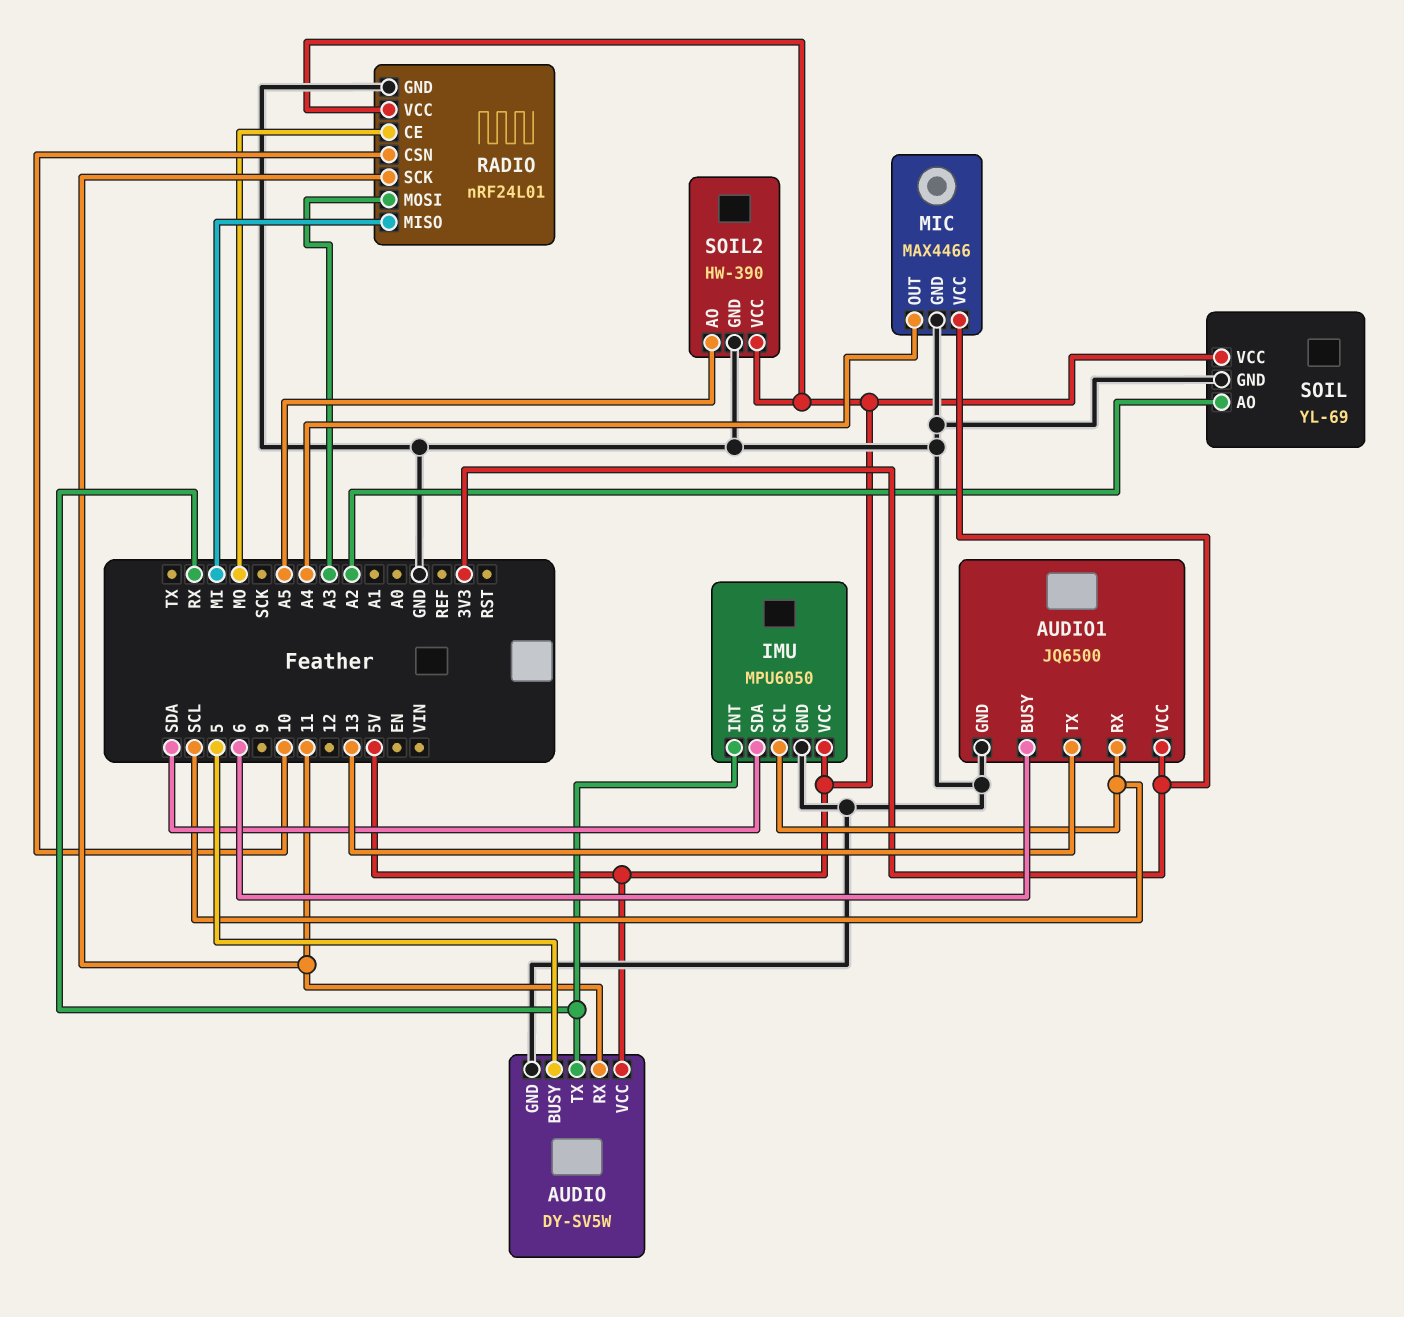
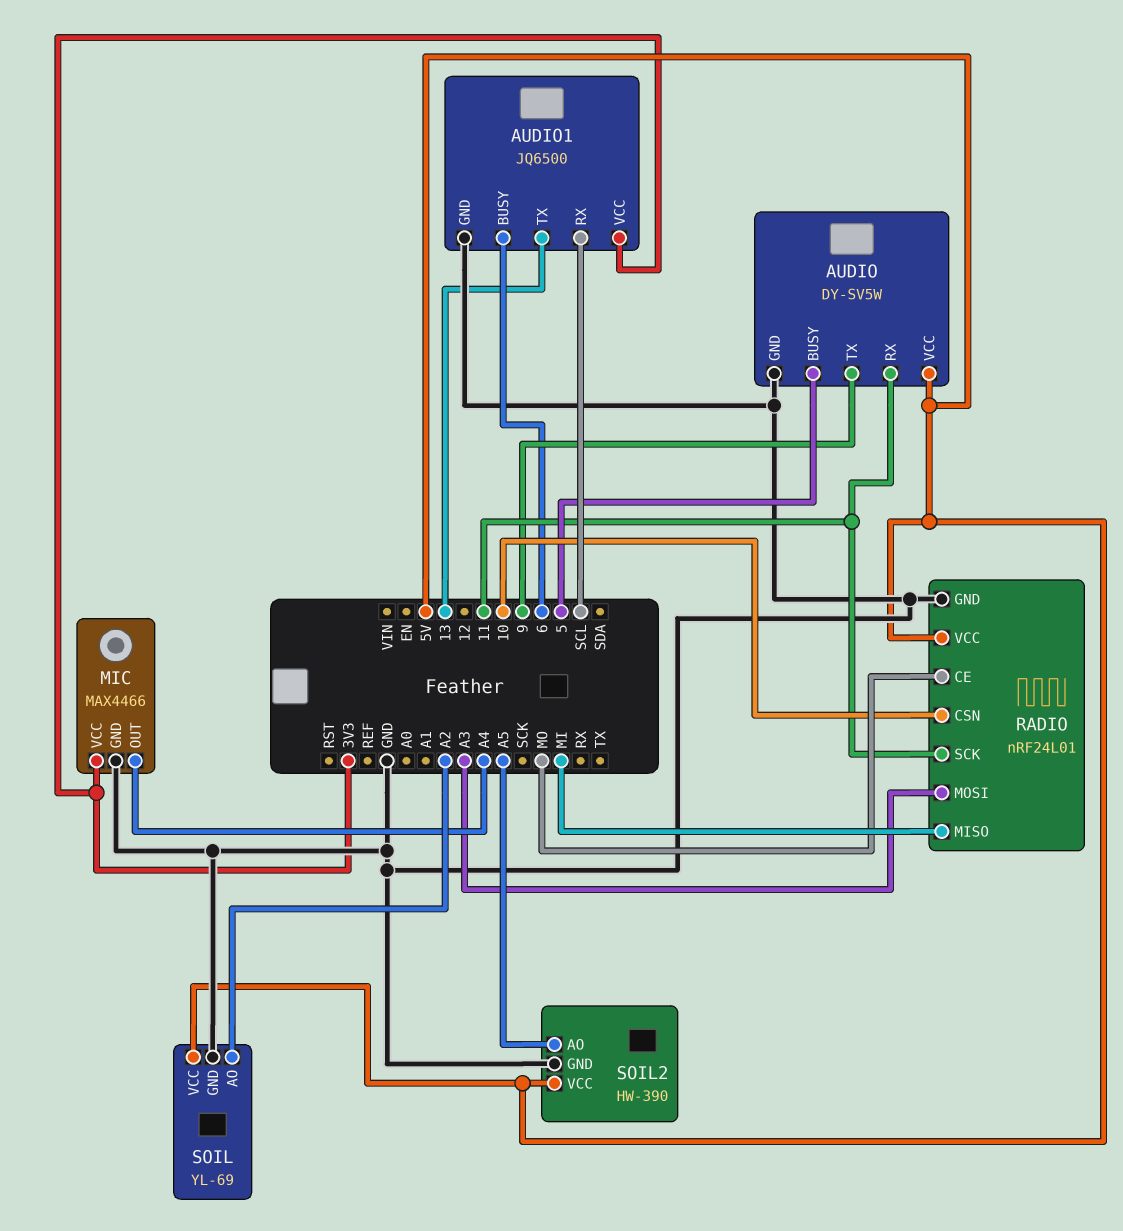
AUDIO pin TX: RX -> 9
IMU: MPU6050 -> none
IMU pin GND: GND -> none
IMU pin INT: RX -> none
IMU pin SCL: SCL -> none
IMU pin SDA: SDA -> none
IMU pin VCC: 5V -> none

